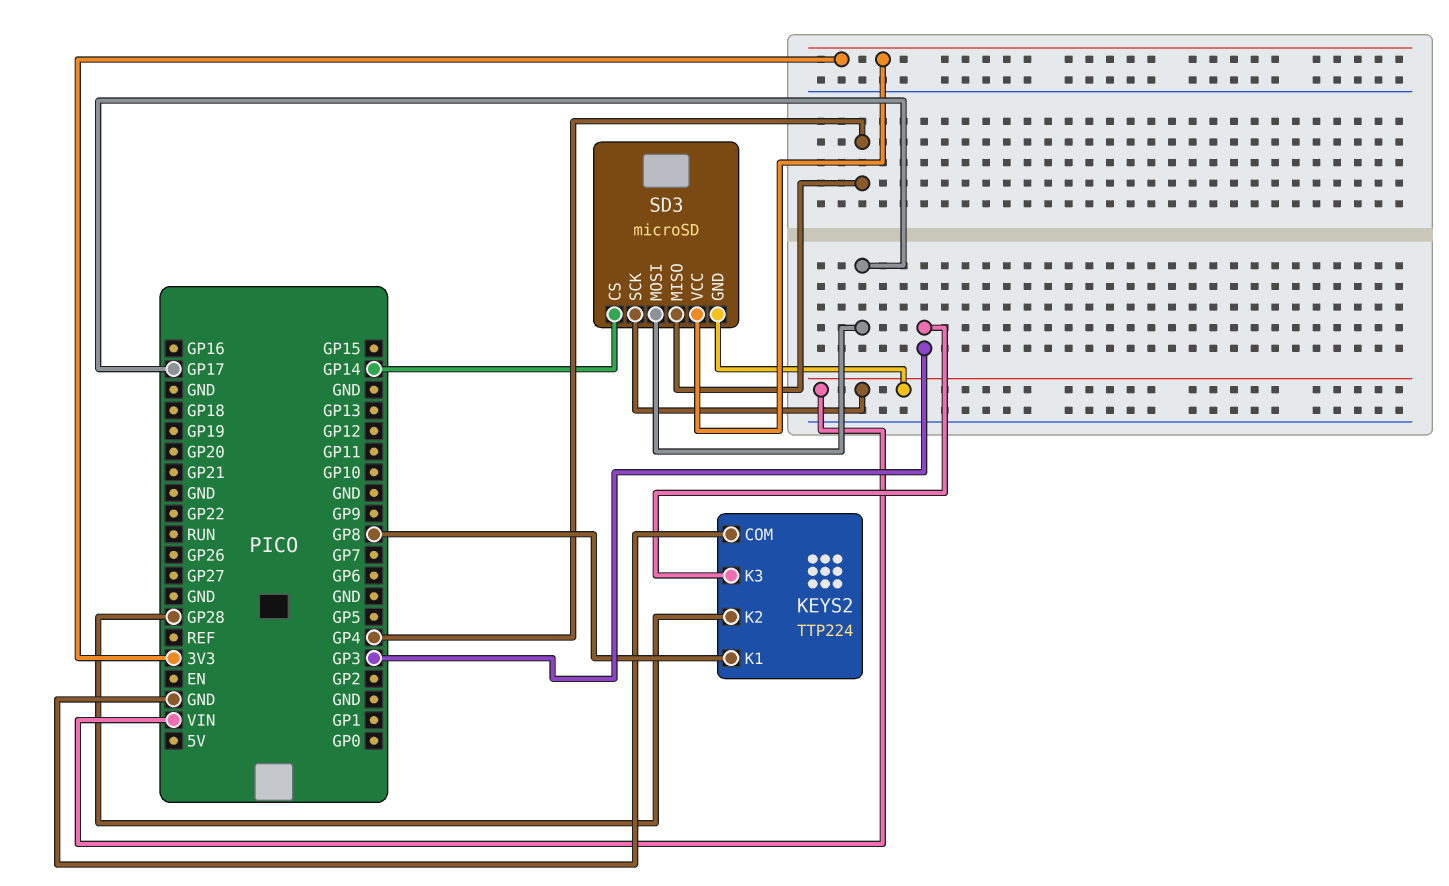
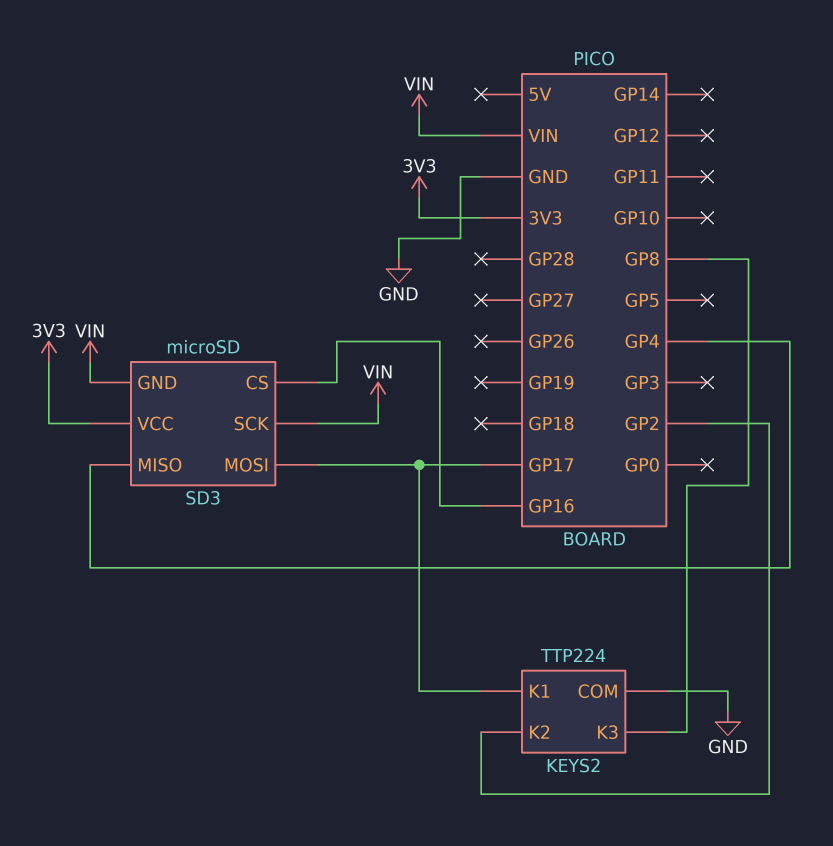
KEYS2 pin K1: GP8 -> GP17
KEYS2 pin K2: GP28 -> GP2
KEYS2 pin K3: GP3 -> GP8
SD3 pin CS: GP14 -> GP16

